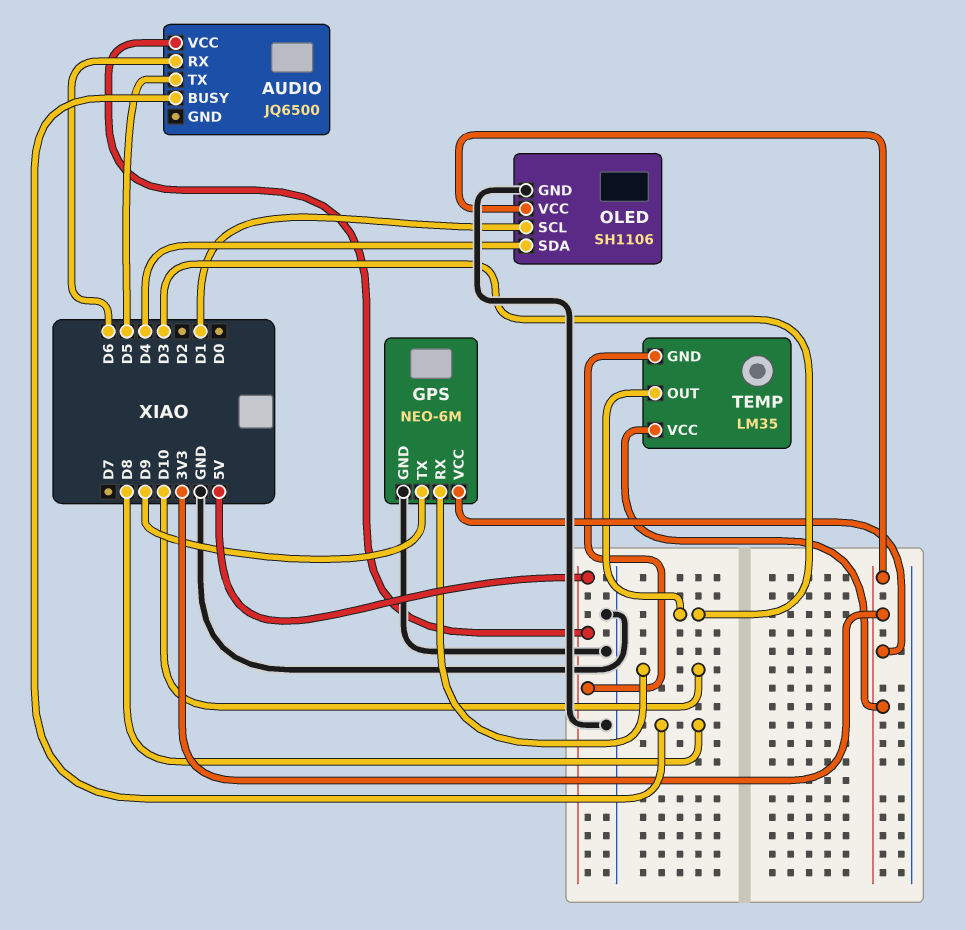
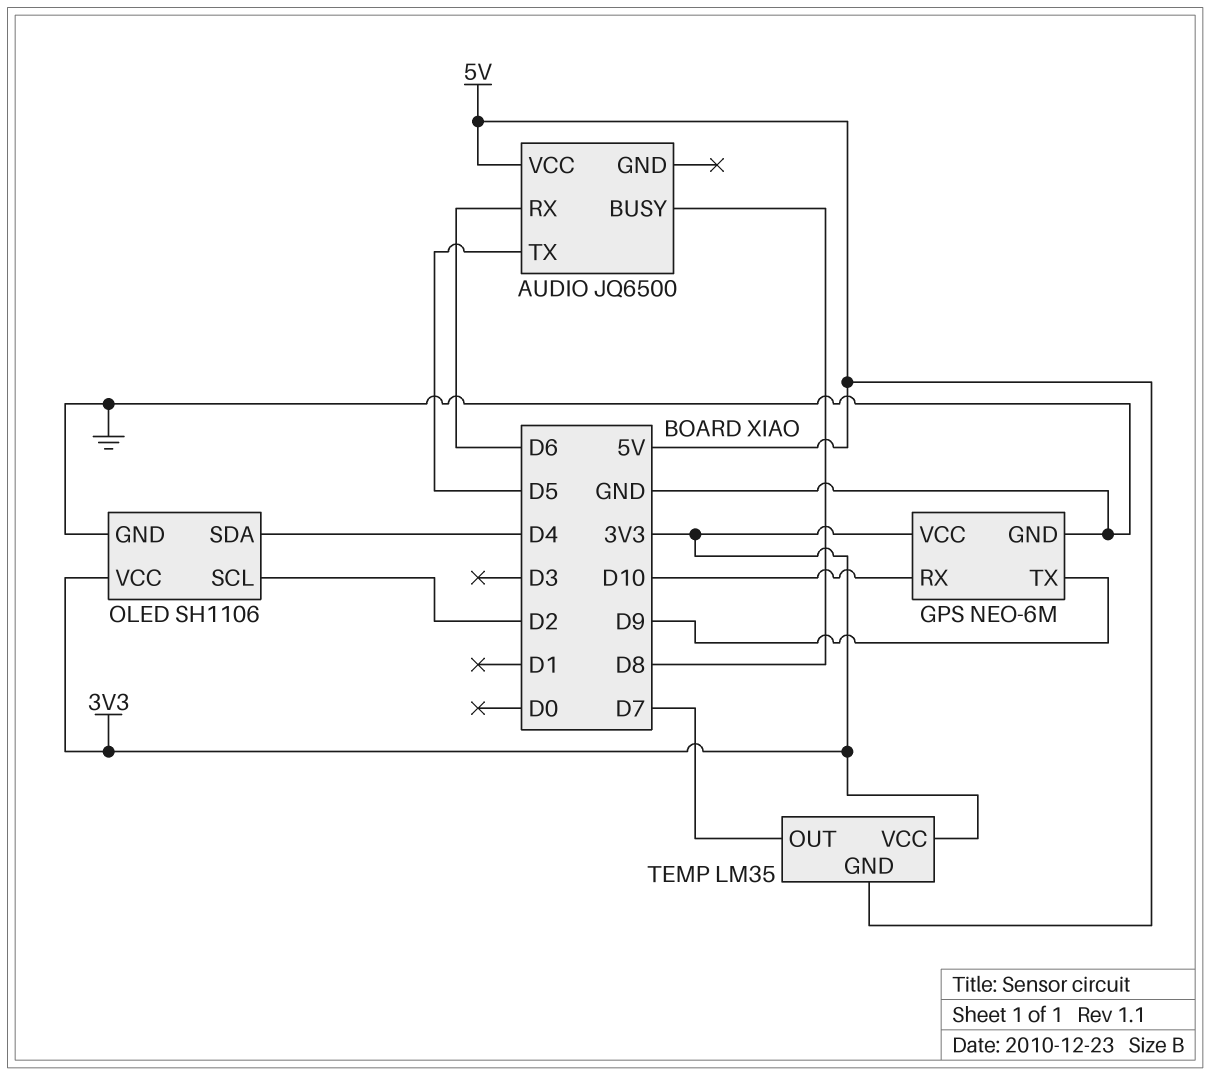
OLED pin SCL: D1 -> D2
TEMP pin OUT: D3 -> D7

